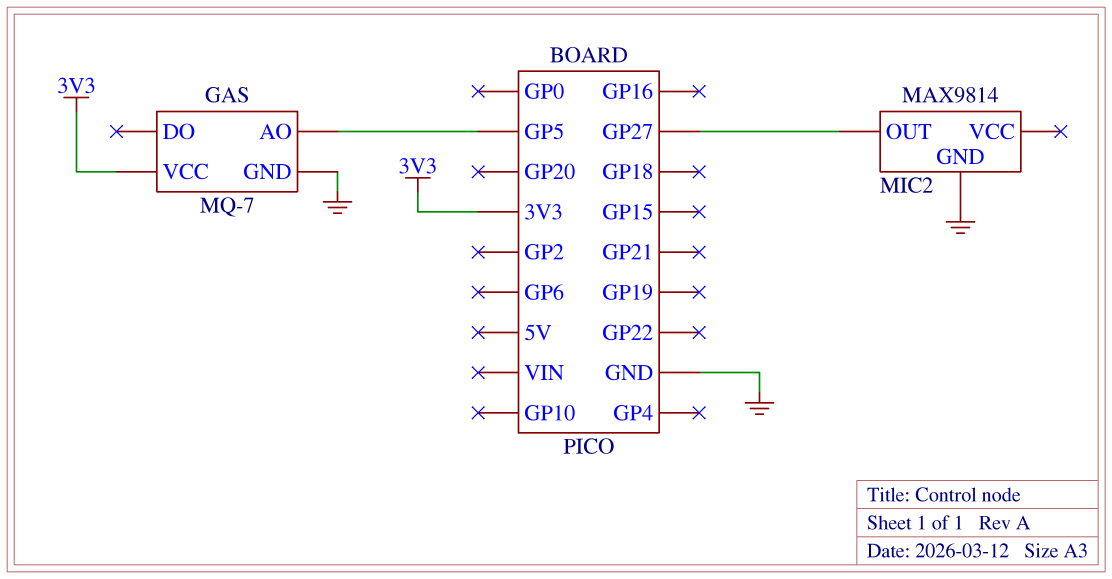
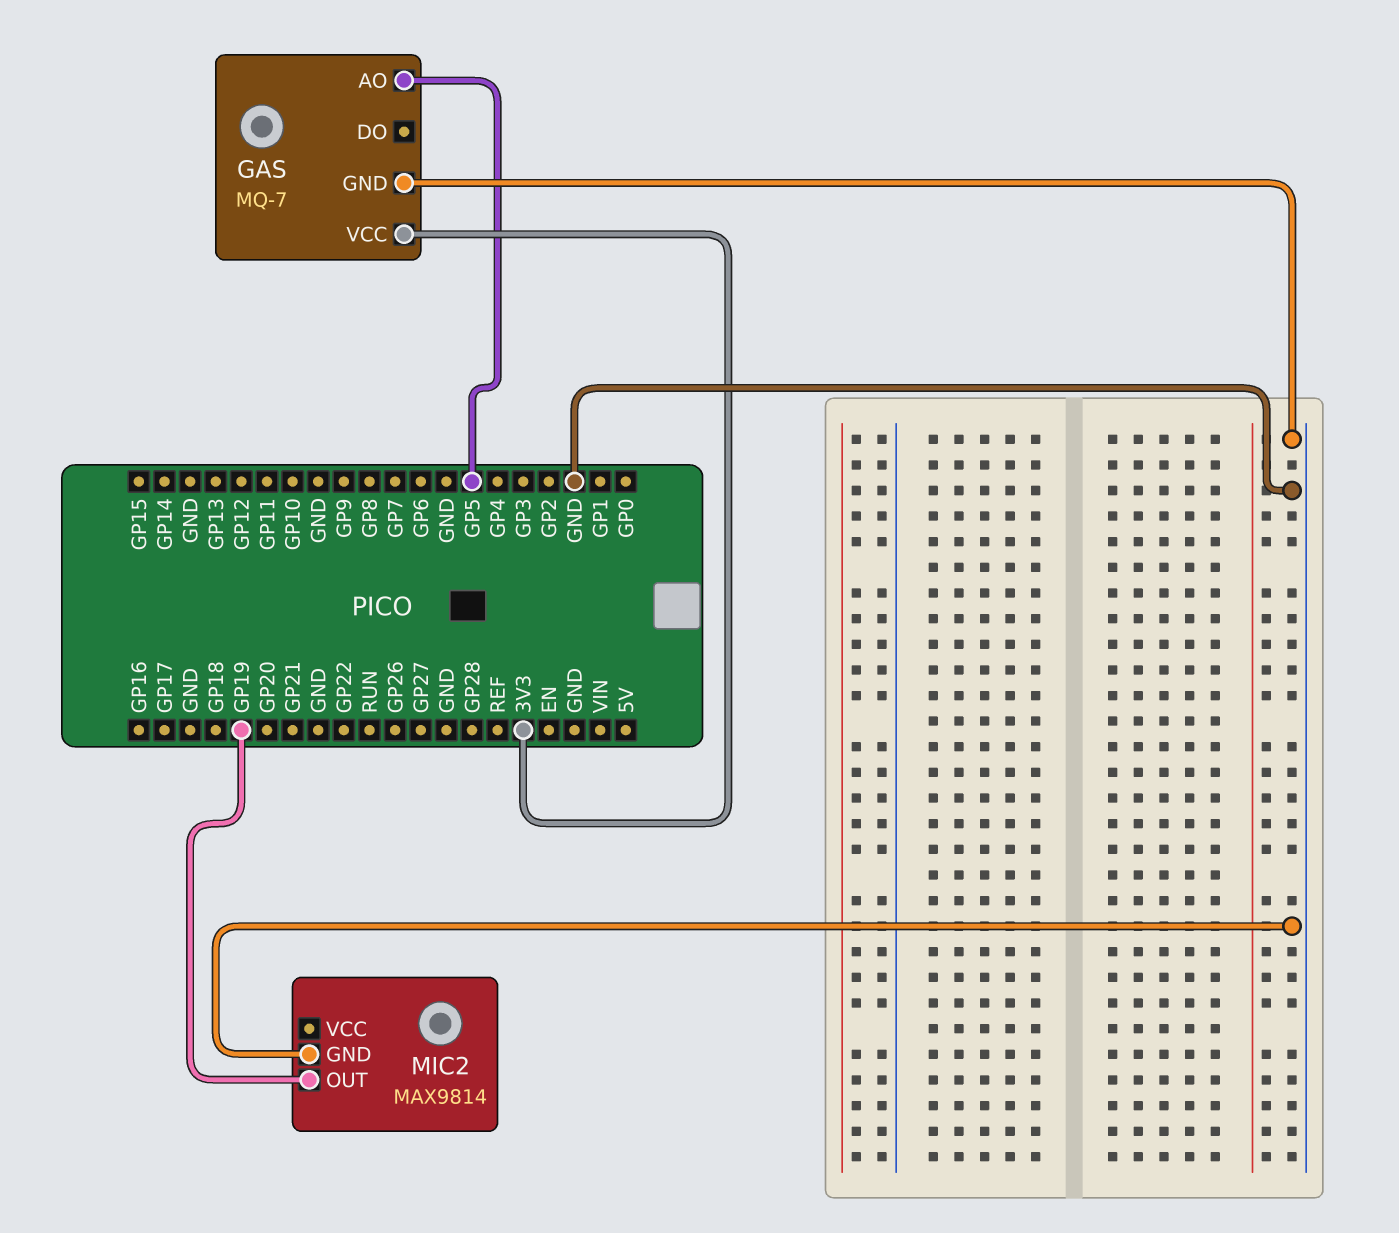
MIC2 pin OUT: GP27 -> GP19

